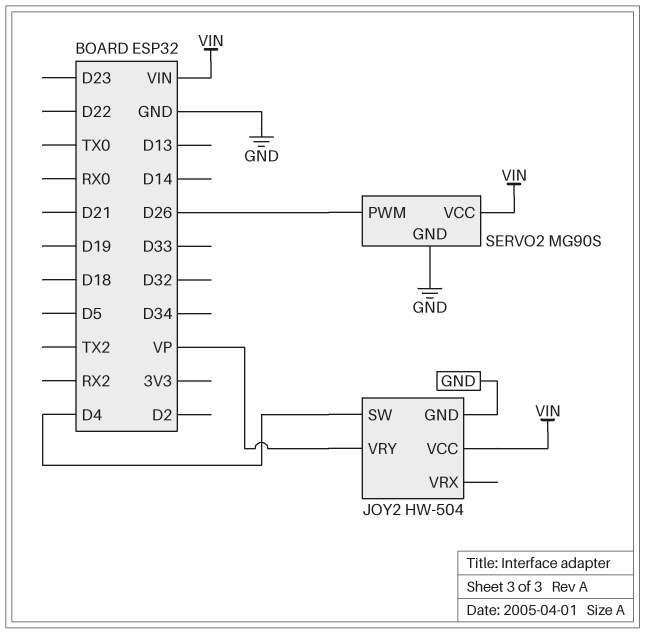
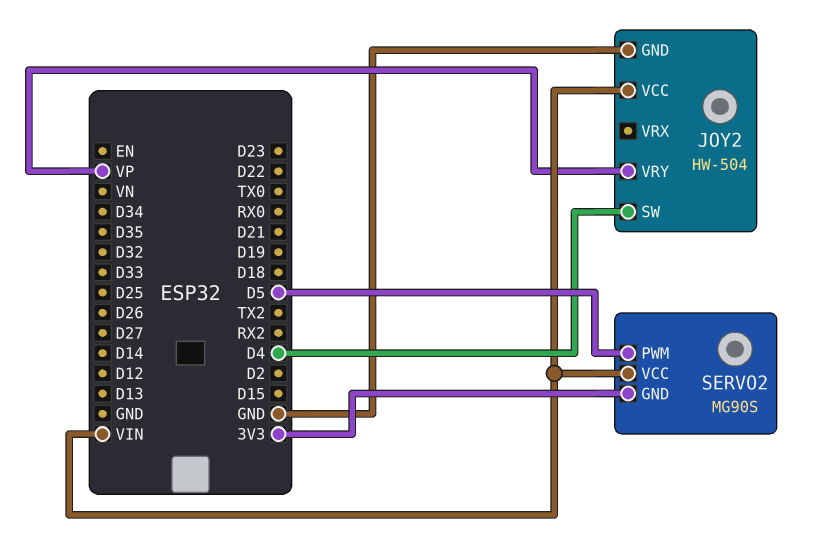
SERVO2 pin GND: GND -> 3V3
SERVO2 pin PWM: D26 -> D5

